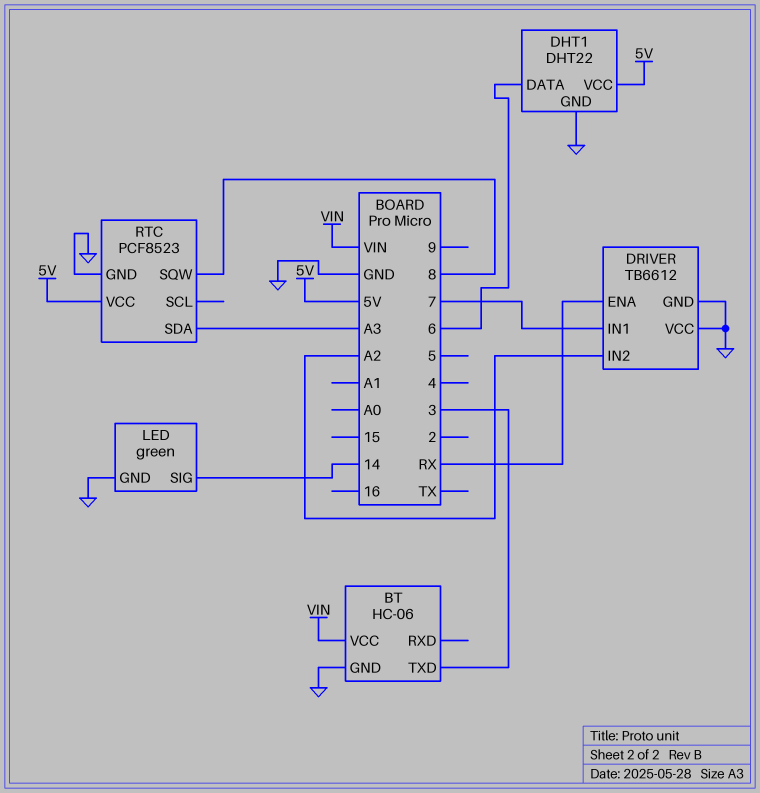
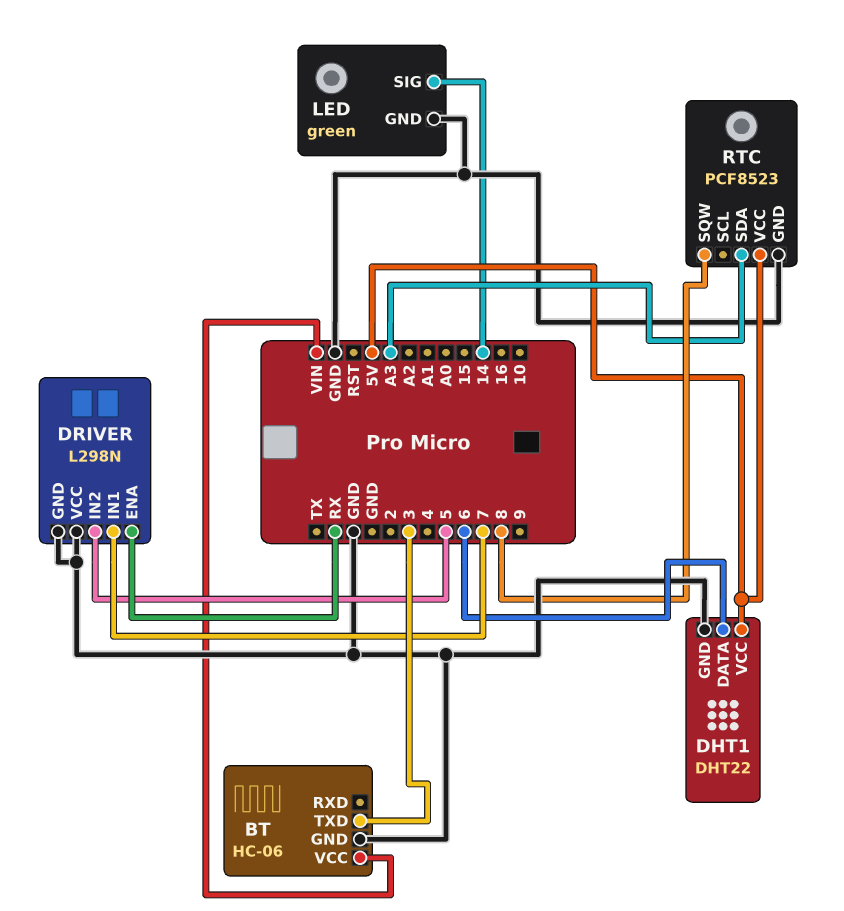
DRIVER: TB6612 -> L298N
DRIVER pin IN2: A2 -> 5

